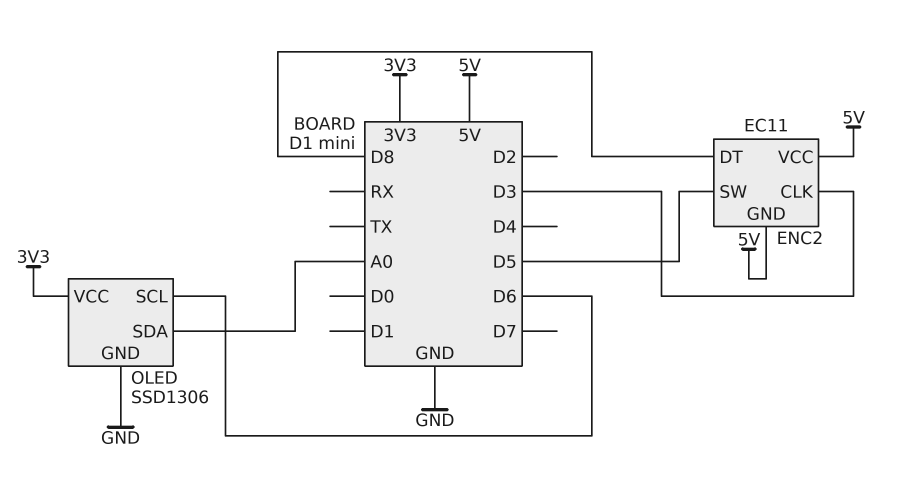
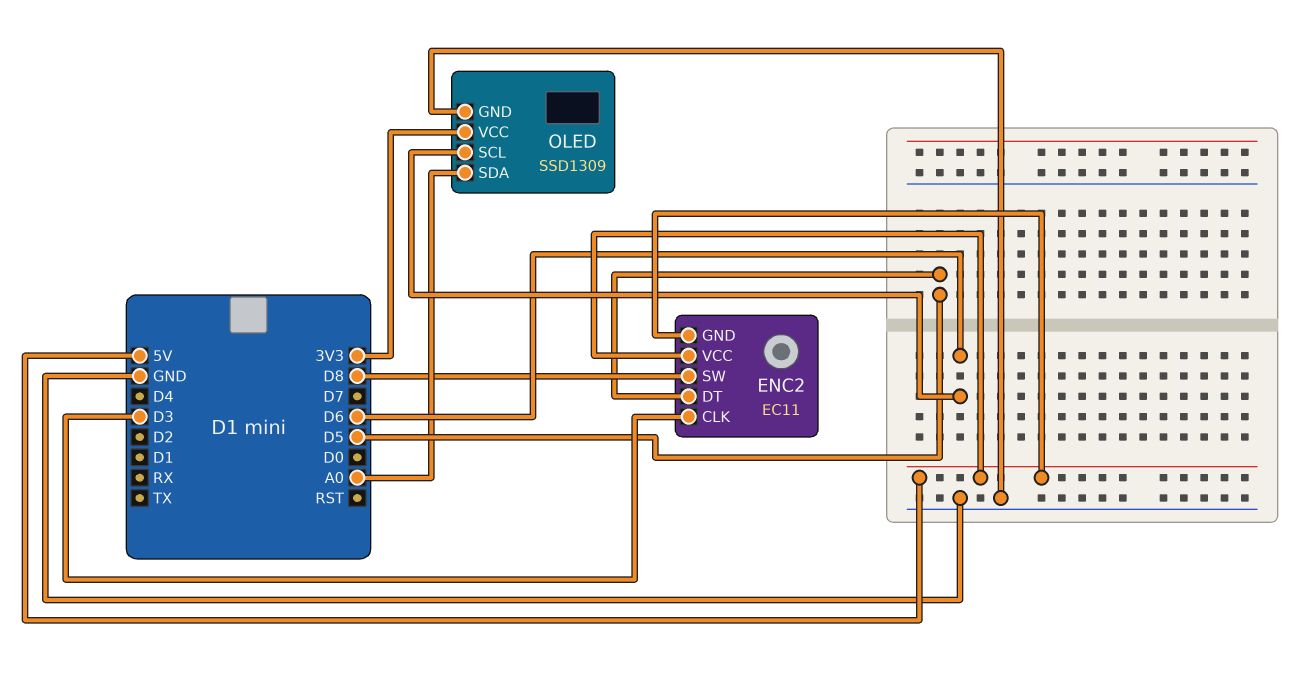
ENC2 pin DT: D8 -> D5
ENC2 pin SW: D5 -> D8
OLED: SSD1306 -> SSD1309

